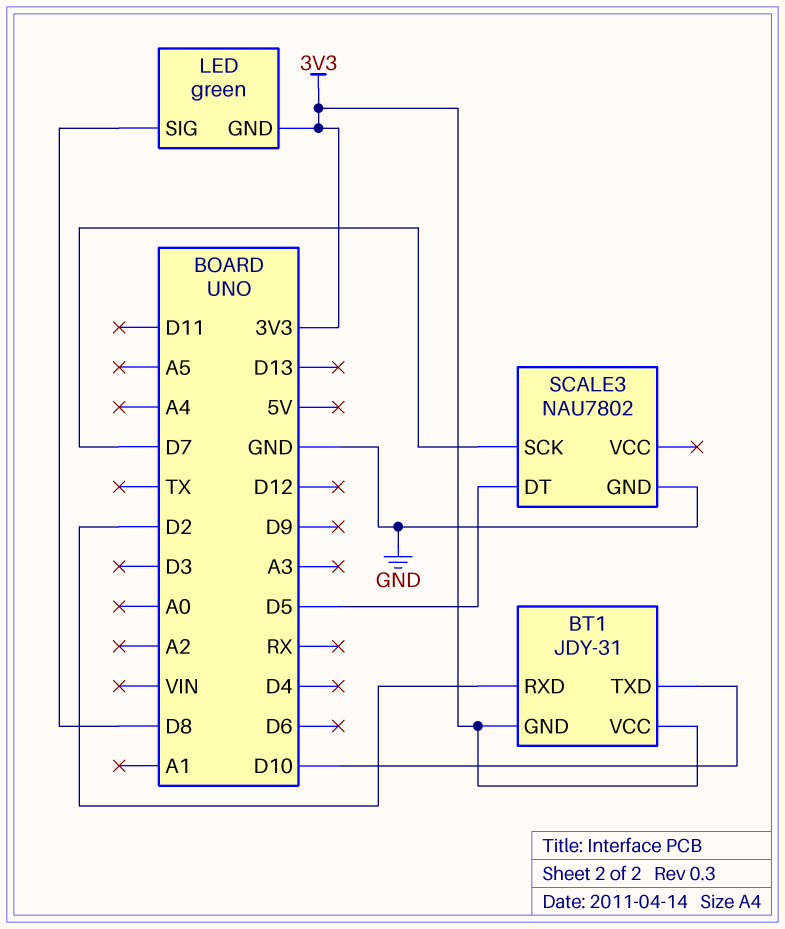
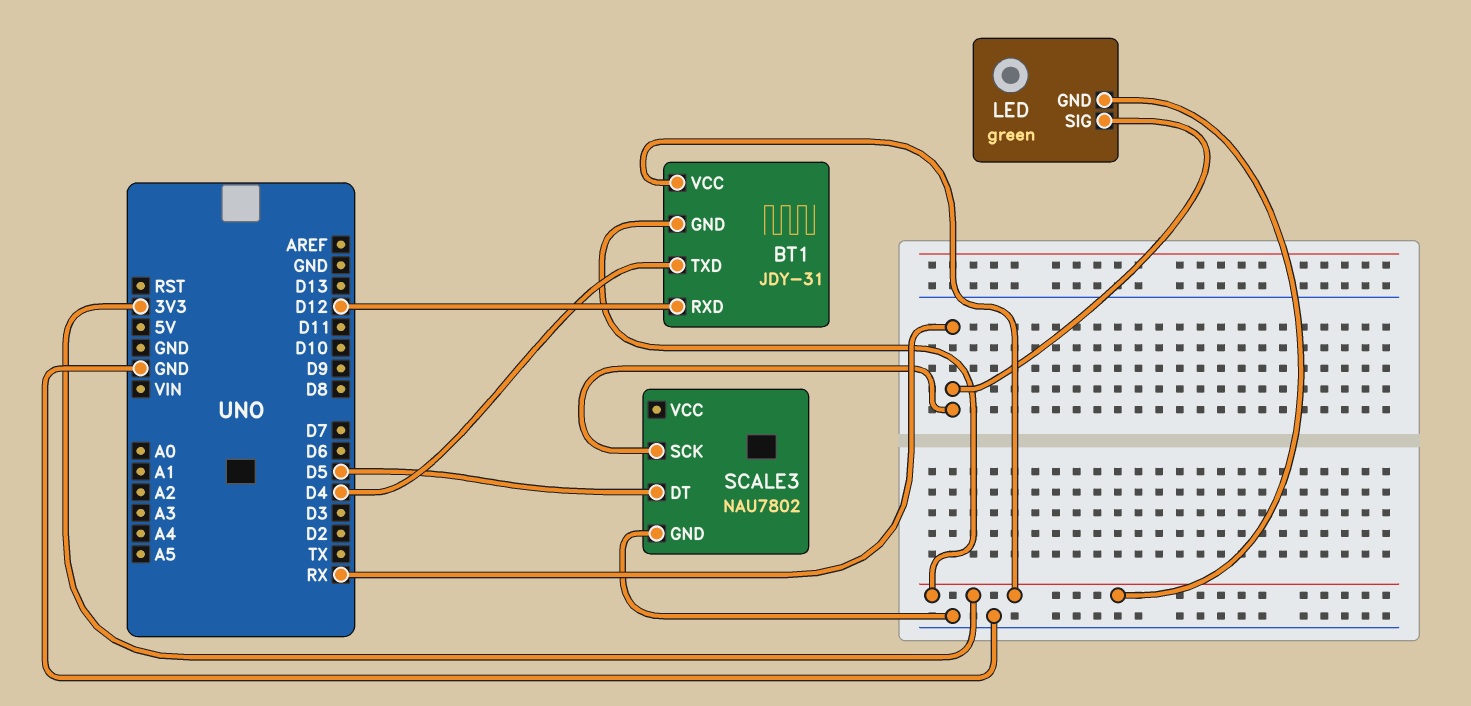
BT1 pin RXD: D2 -> D12
BT1 pin TXD: D10 -> D4
LED pin SIG: D8 -> RX
SCALE3 pin SCK: D7 -> RX

